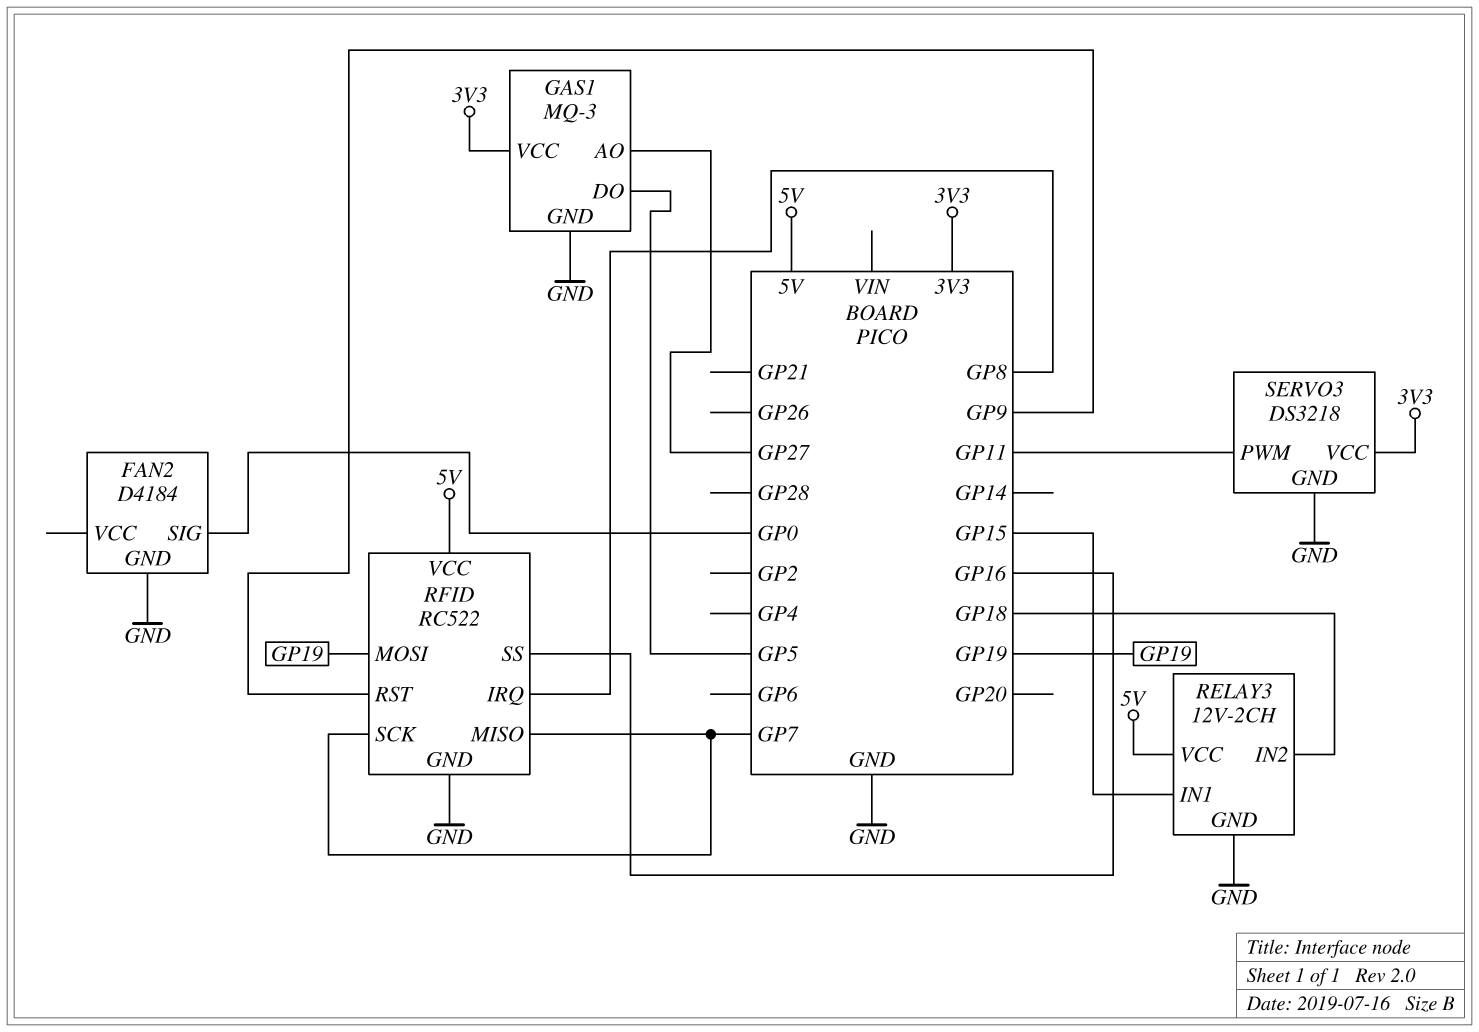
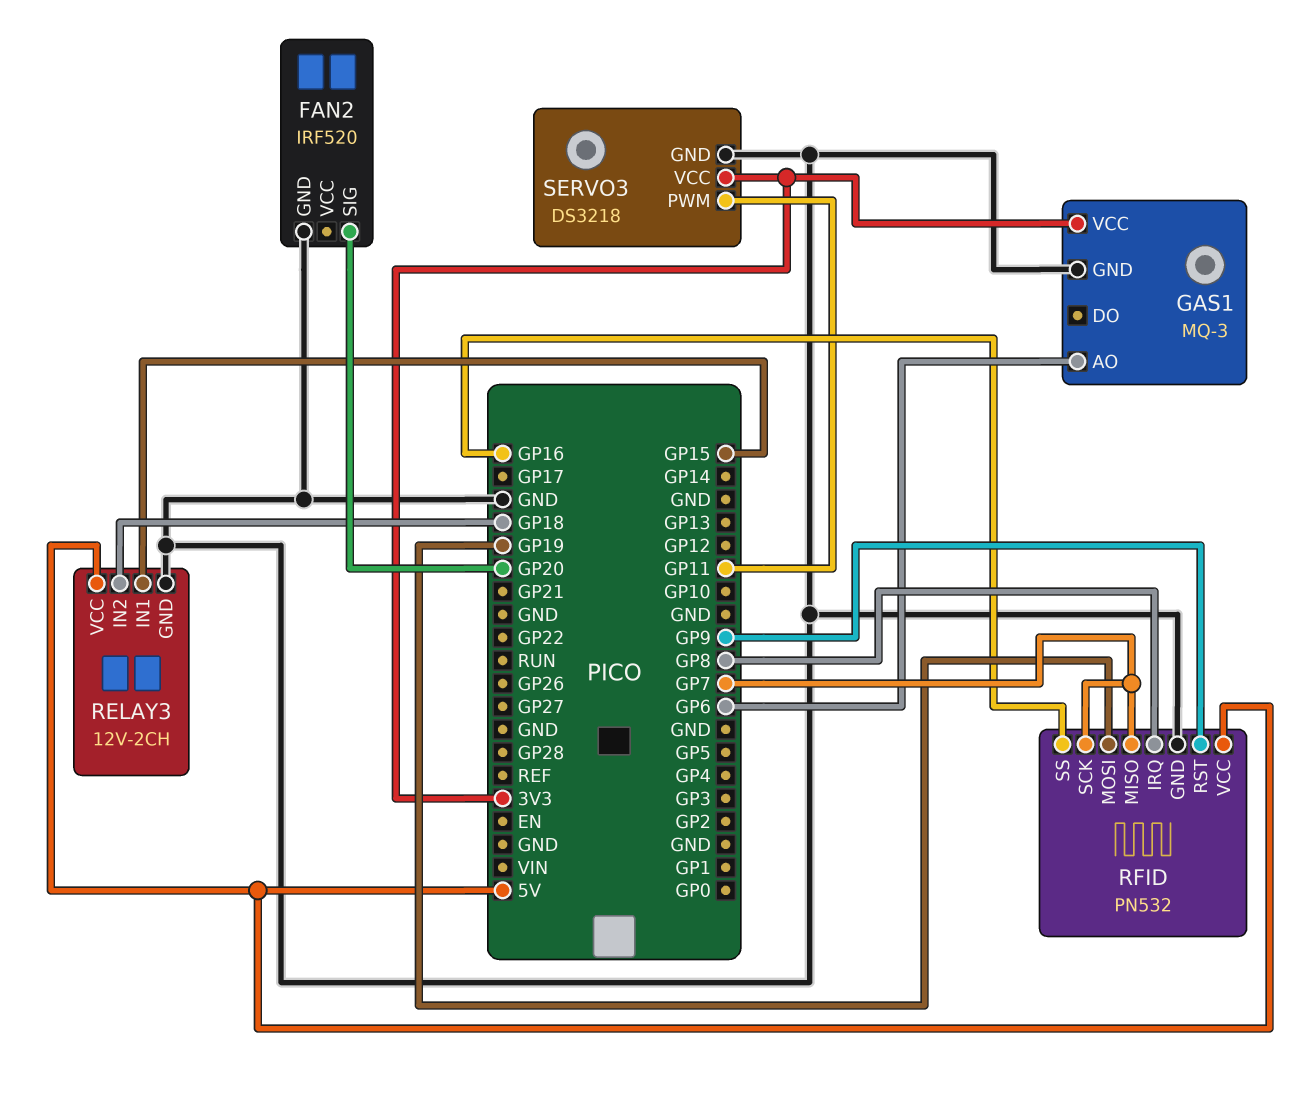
FAN2: D4184 -> IRF520
FAN2 pin SIG: GP0 -> GP20
GAS1 pin AO: GP27 -> GP6
GAS1 pin DO: GP5 -> none
RFID: RC522 -> PN532

